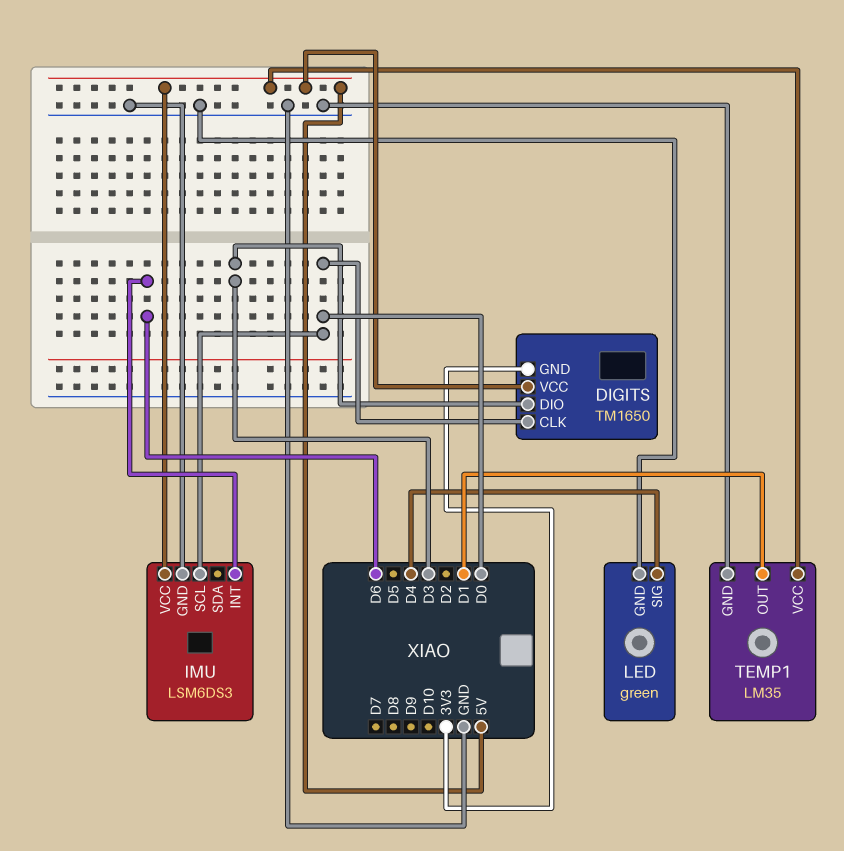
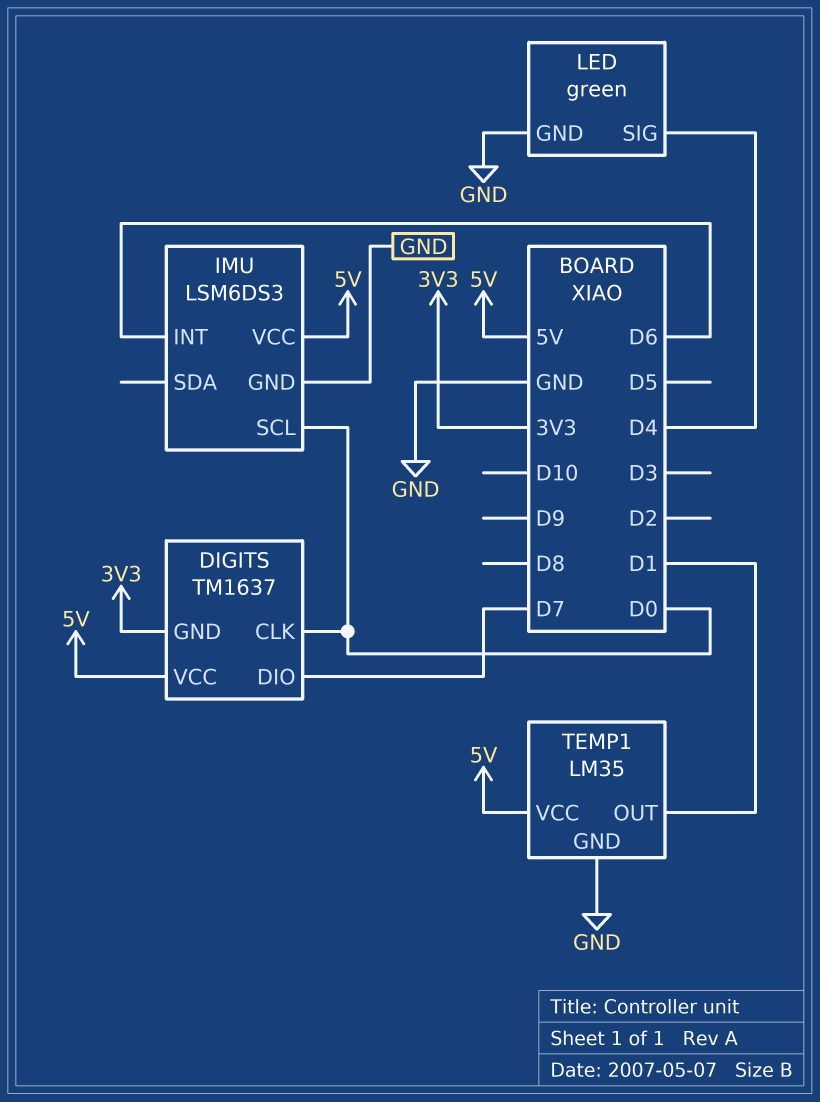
DIGITS: TM1650 -> TM1637
DIGITS pin DIO: D3 -> D7

